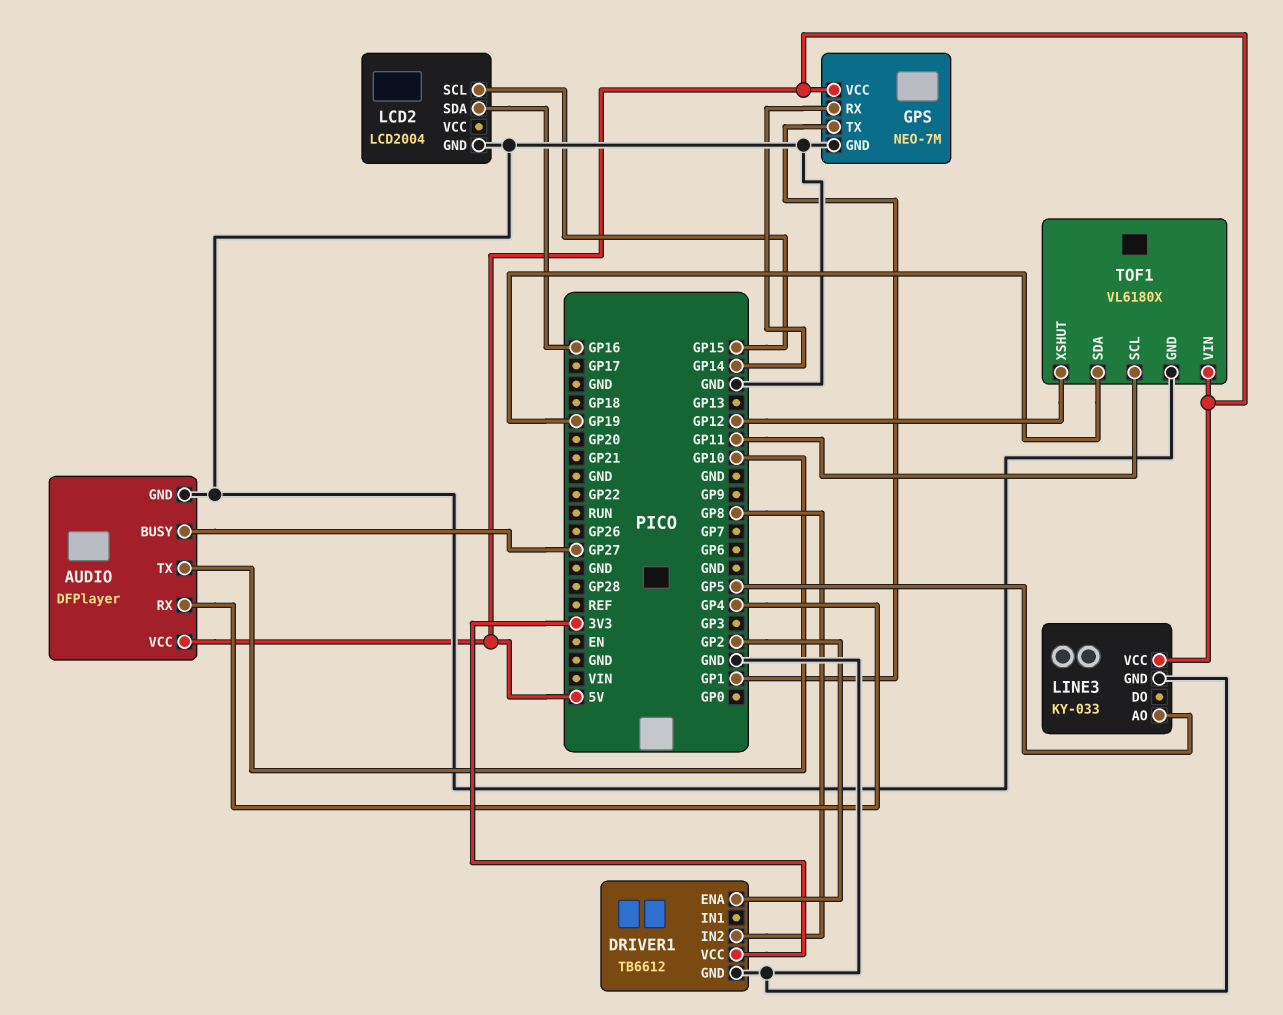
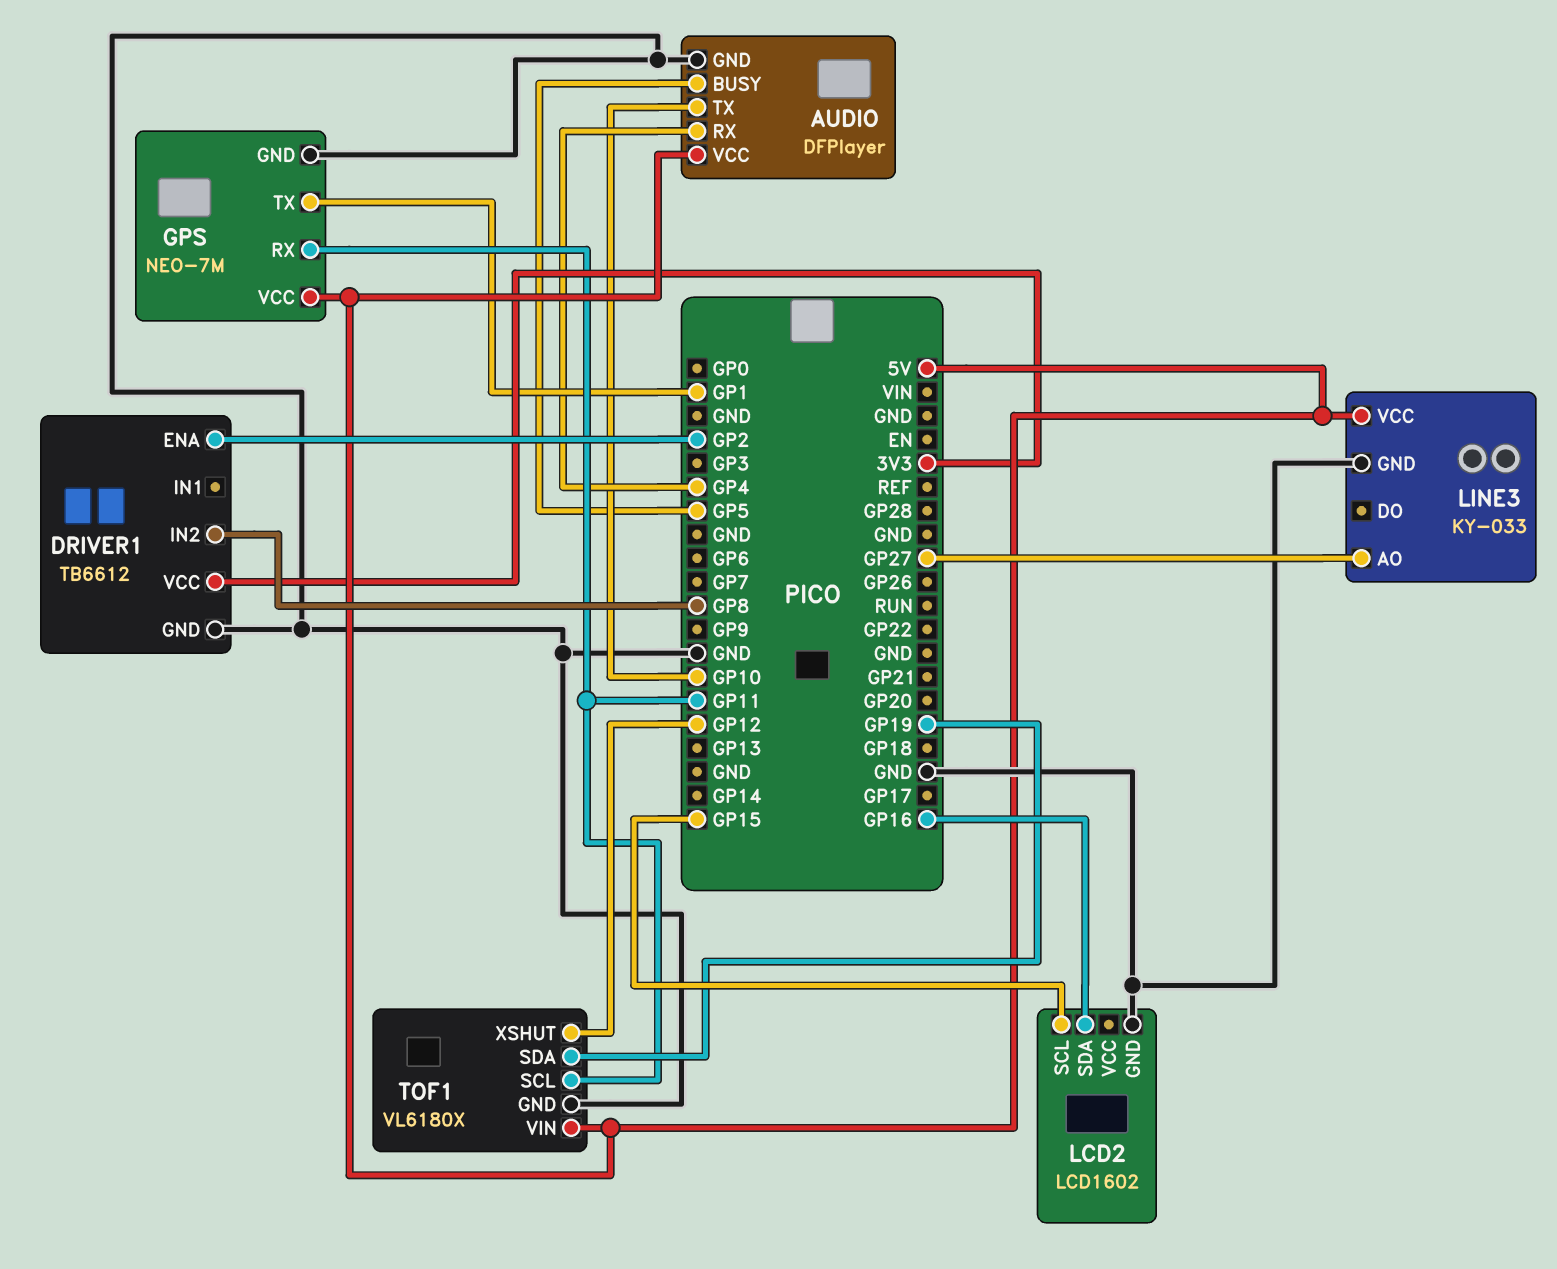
AUDIO pin BUSY: GP27 -> GP5
GPS pin RX: GP14 -> GP11
LCD2: LCD2004 -> LCD1602
LINE3 pin AO: GP5 -> GP27

